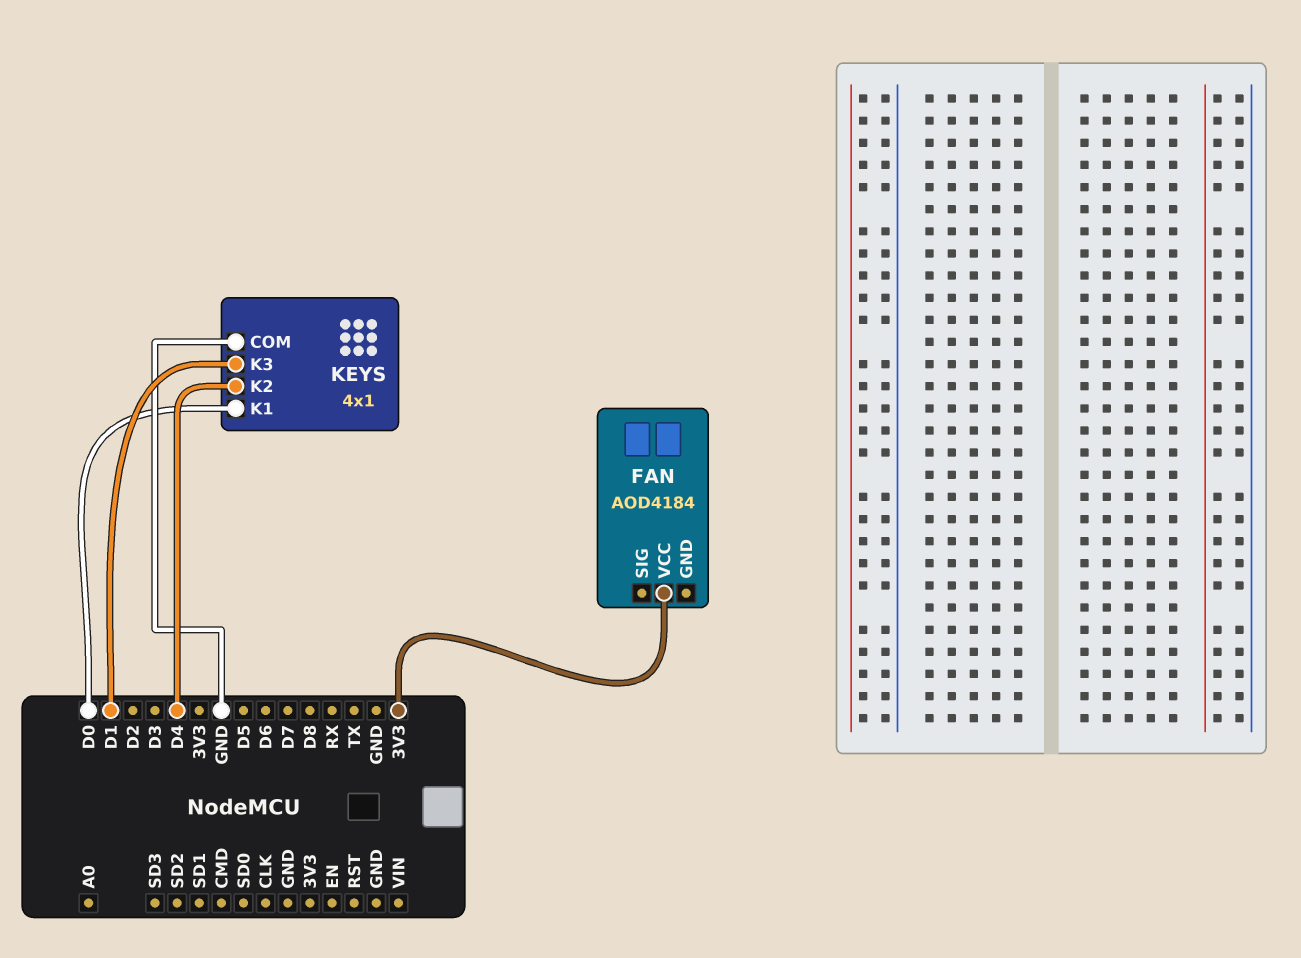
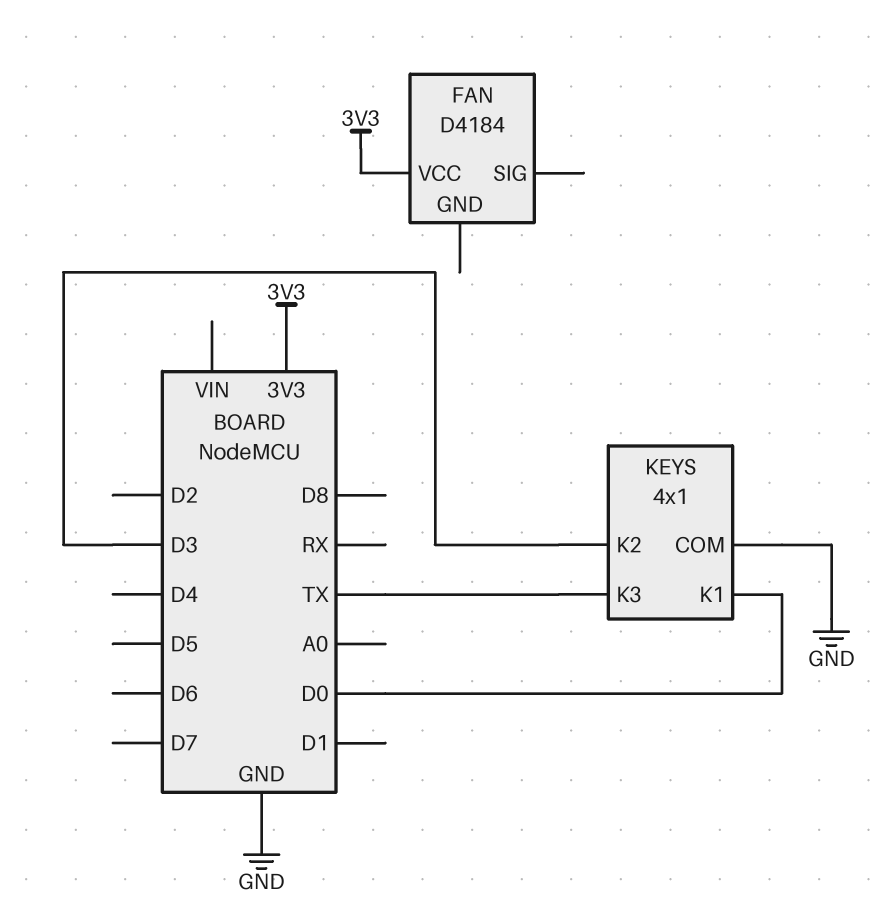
FAN: AOD4184 -> D4184
KEYS pin K2: D4 -> D3
KEYS pin K3: D1 -> TX

